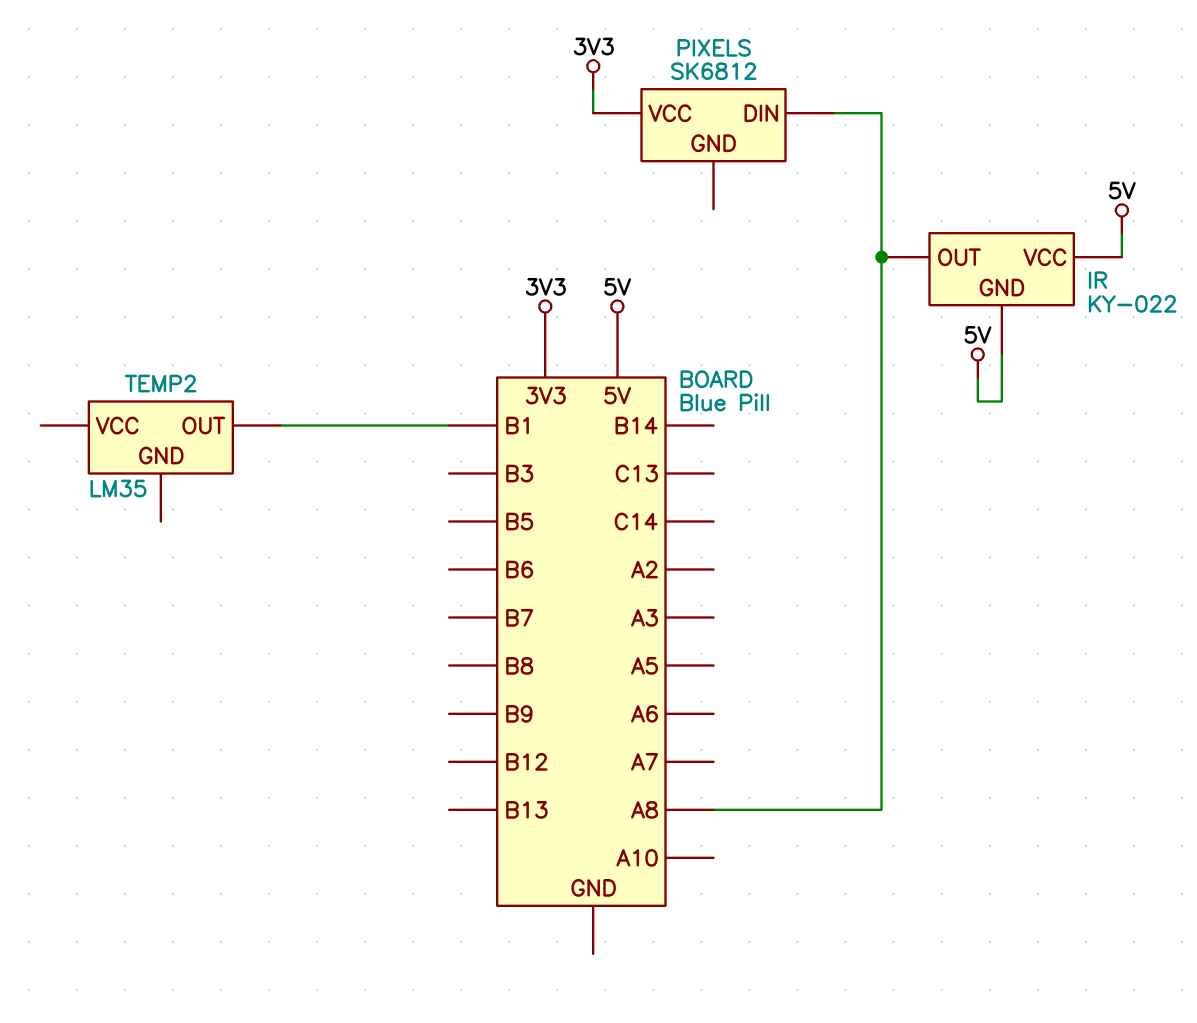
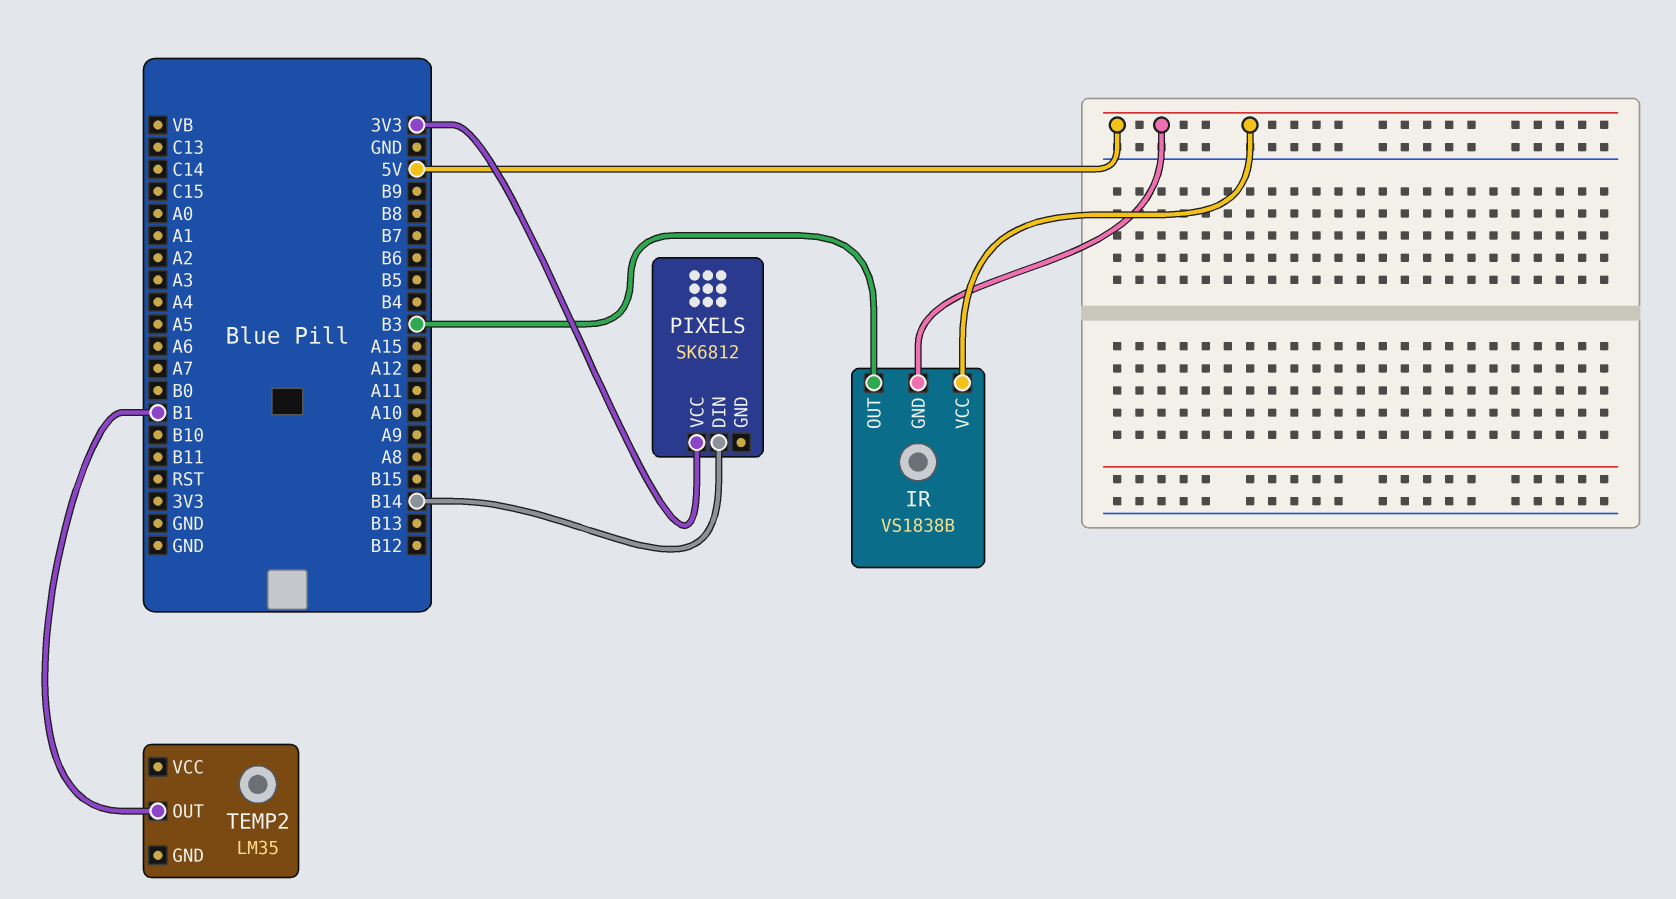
IR: KY-022 -> VS1838B
IR pin OUT: A8 -> B3
PIXELS pin DIN: A8 -> B14

